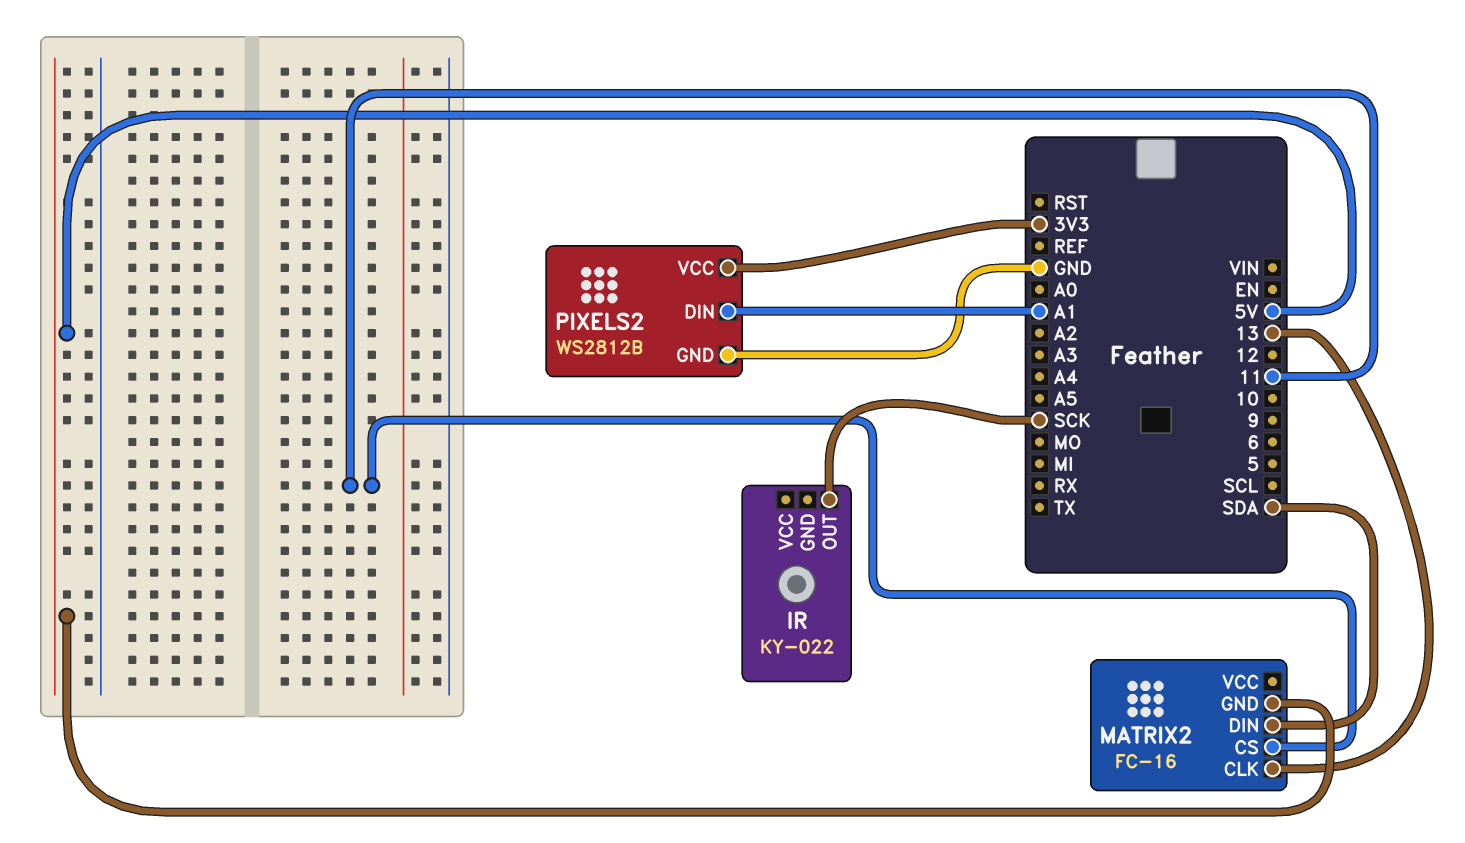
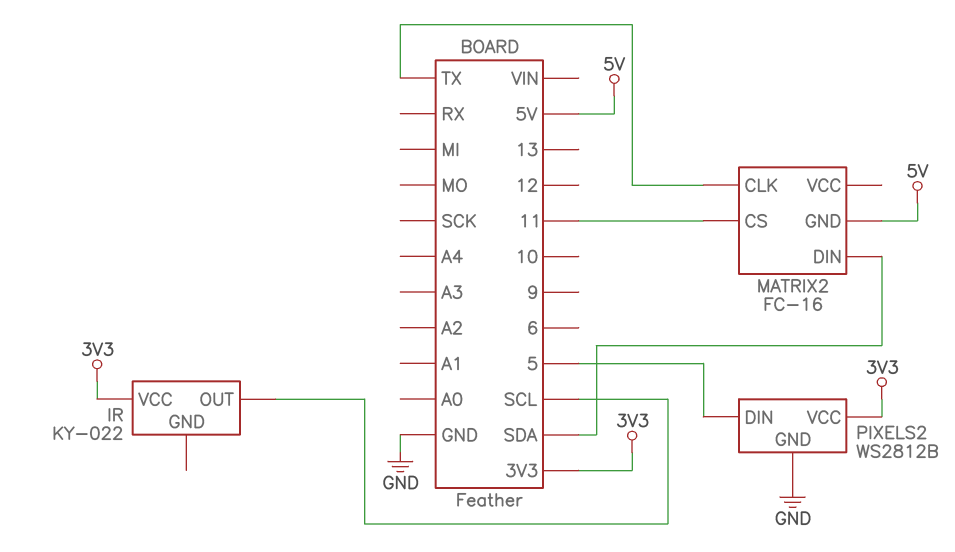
IR pin OUT: SCK -> SCL
IR pin VCC: none -> 3V3
MATRIX2 pin CLK: 13 -> TX
PIXELS2 pin DIN: A1 -> 5

